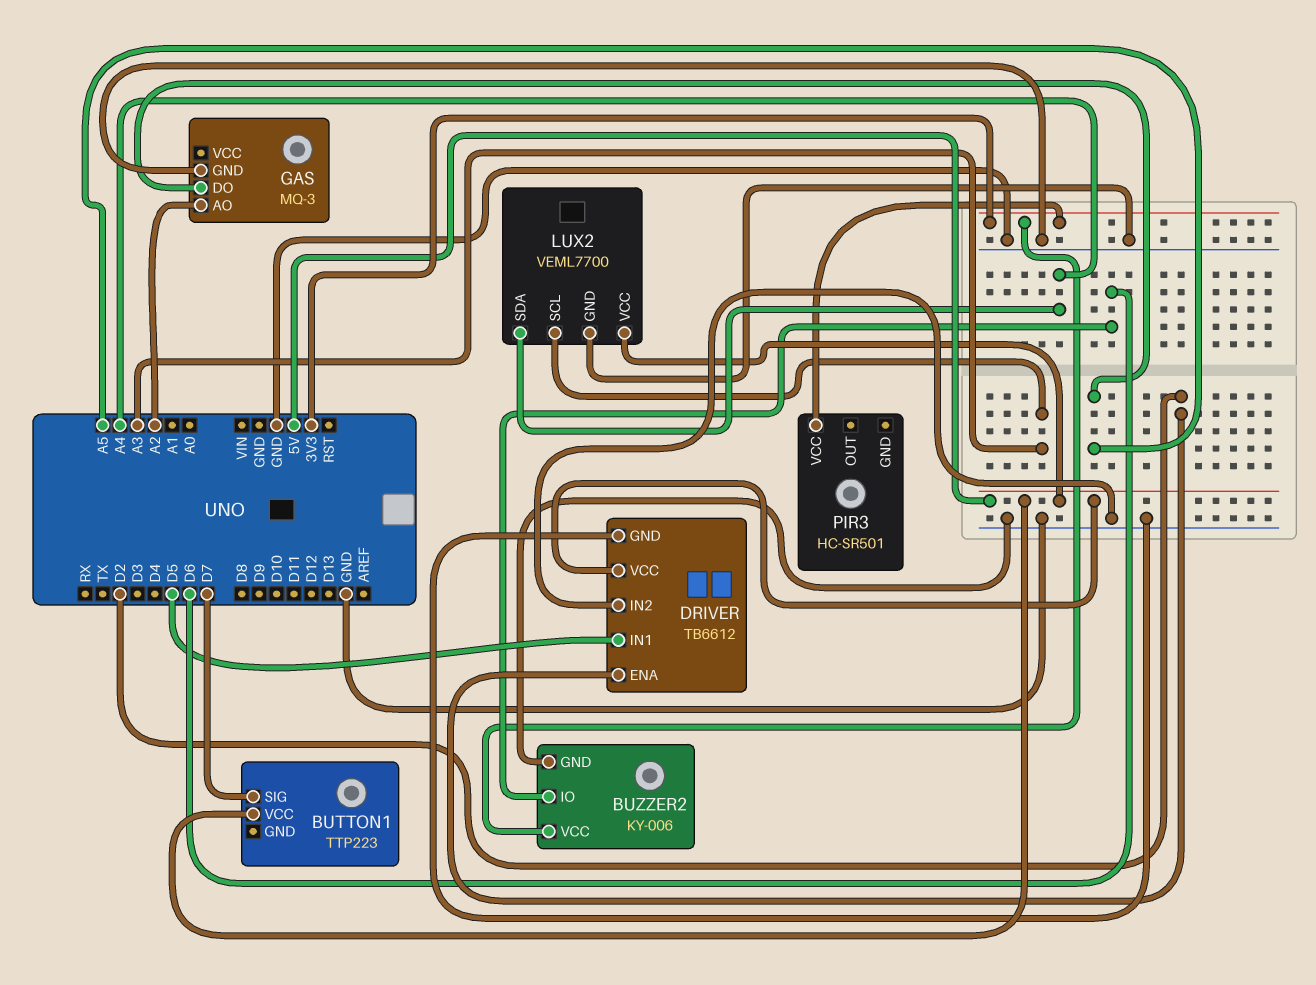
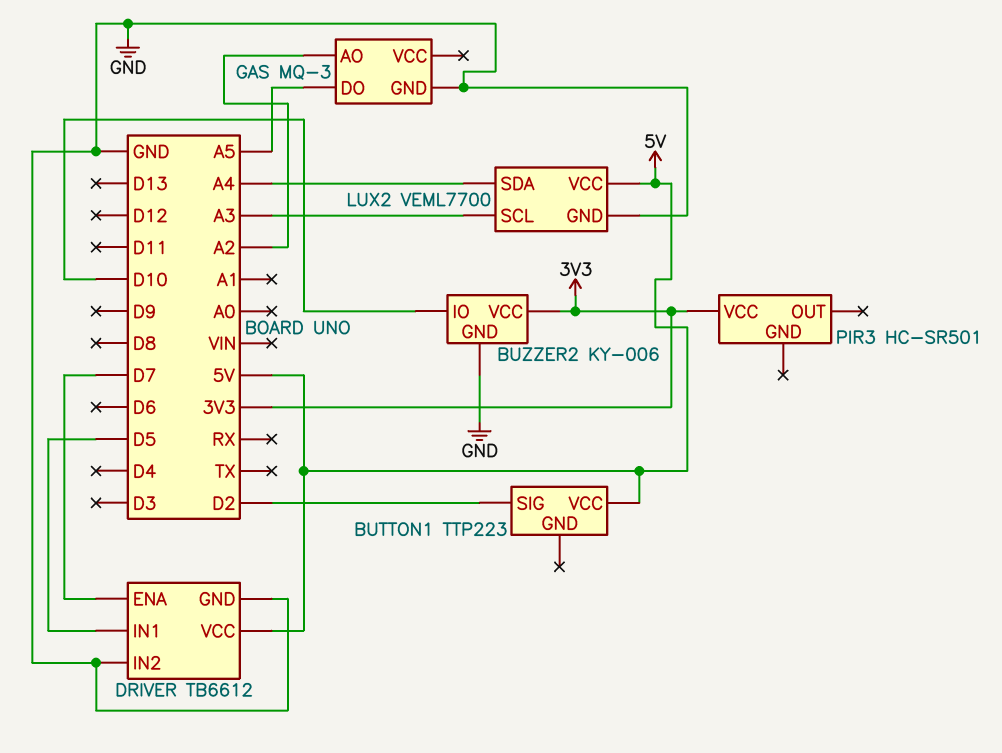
BUTTON1 pin SIG: D7 -> D2
BUZZER2 pin IO: D6 -> D10
DRIVER pin ENA: D2 -> D7

